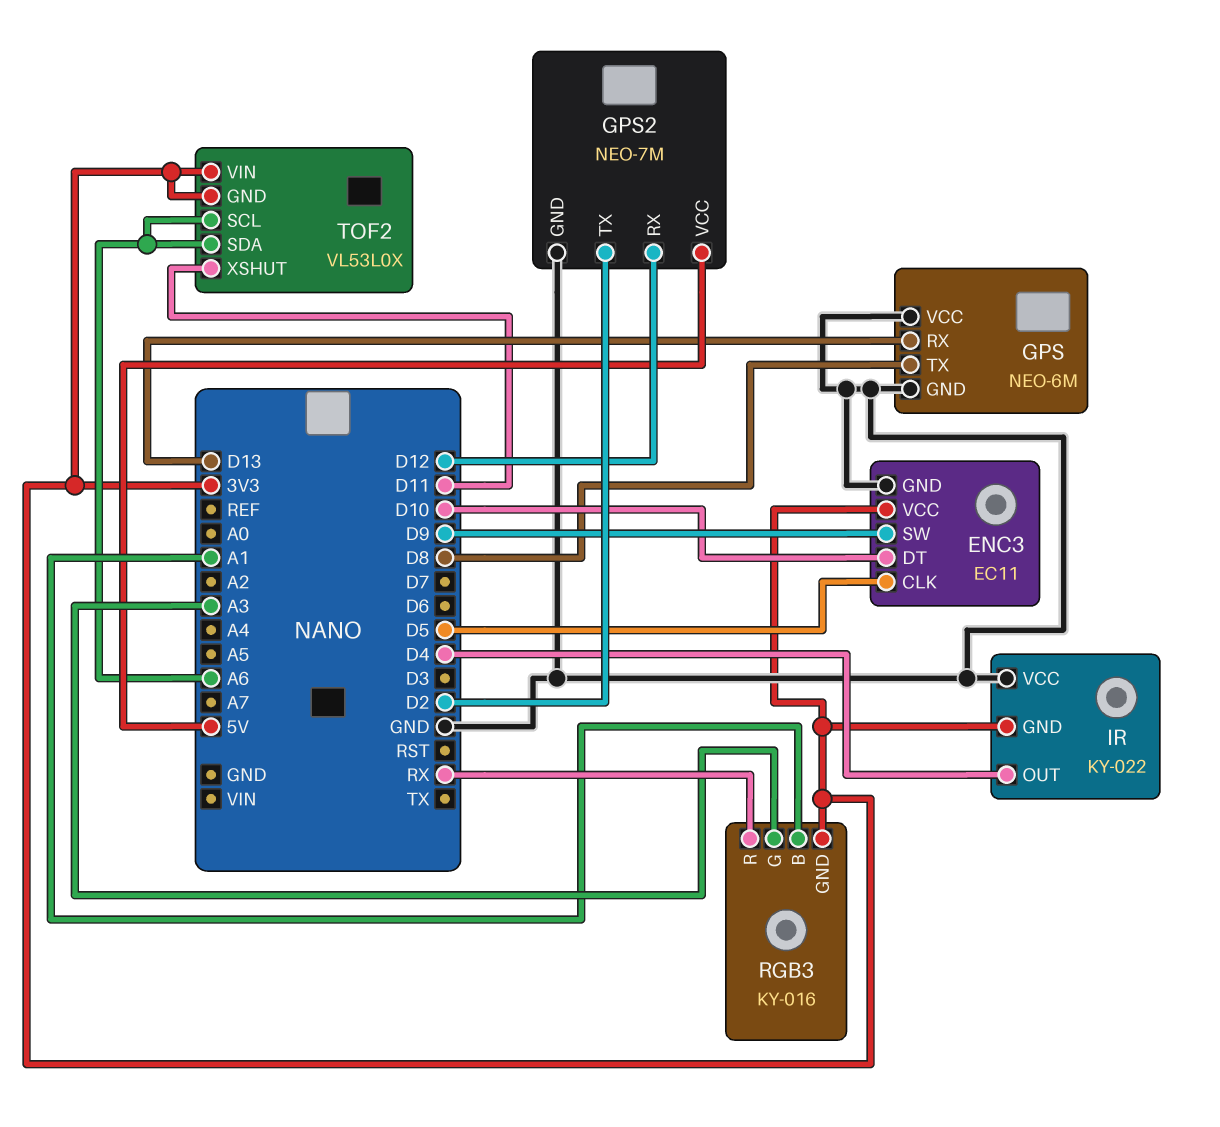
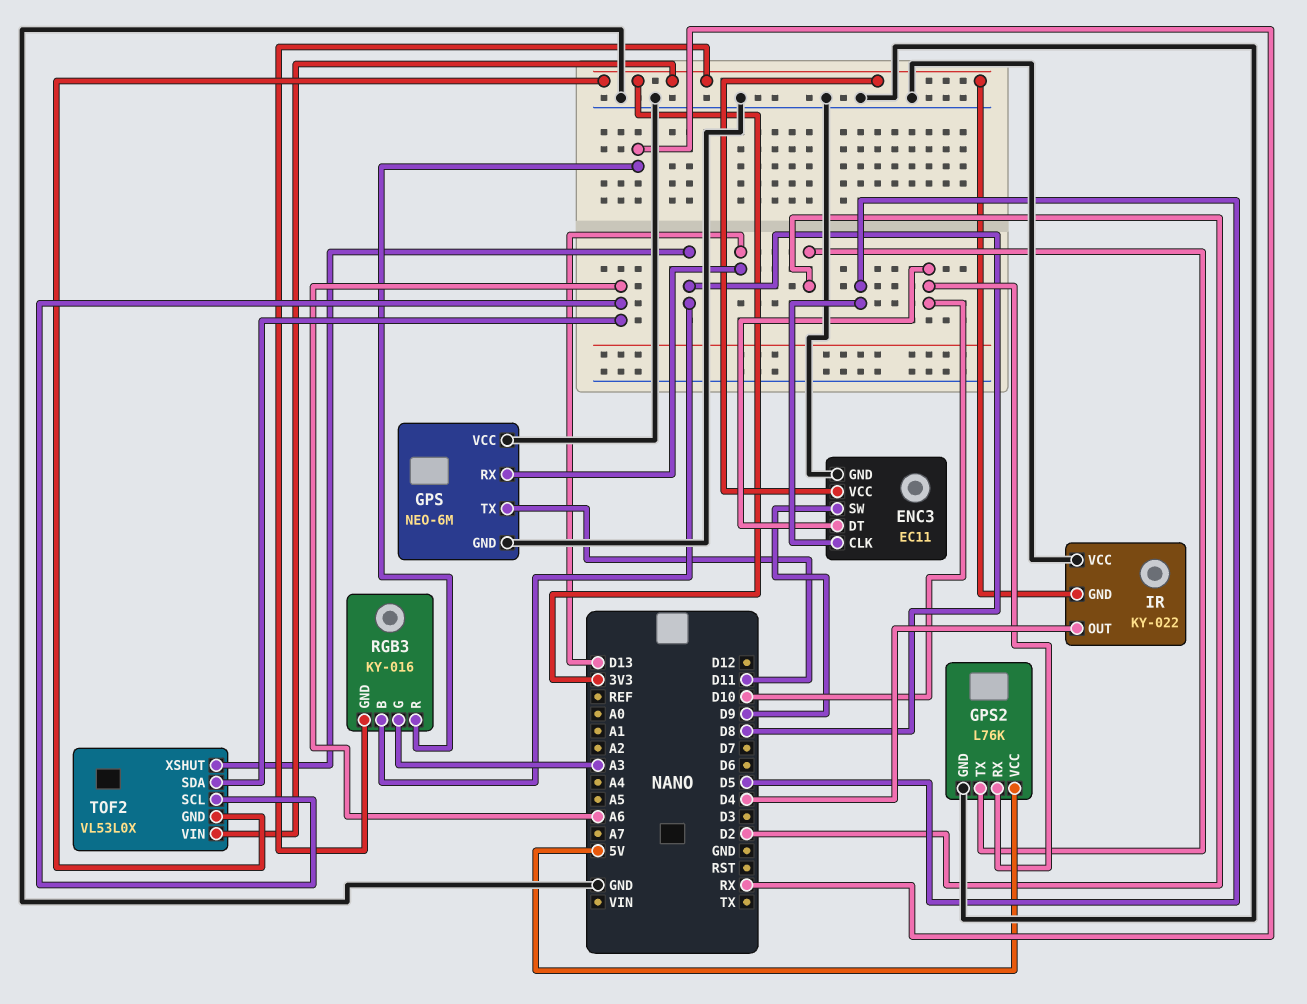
GPS pin TX: D8 -> D11
GPS2: NEO-7M -> L76K
GPS2 pin RX: D12 -> D10
RGB3 pin B: A1 -> D8
TOF2 pin XSHUT: D11 -> D8

